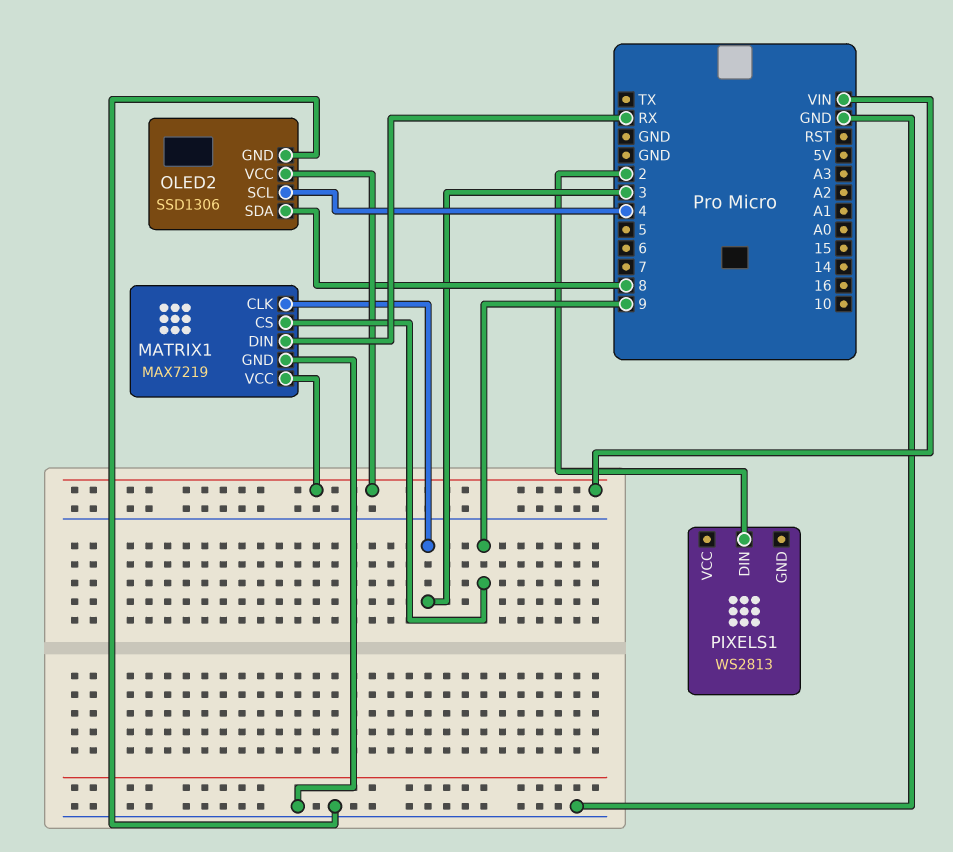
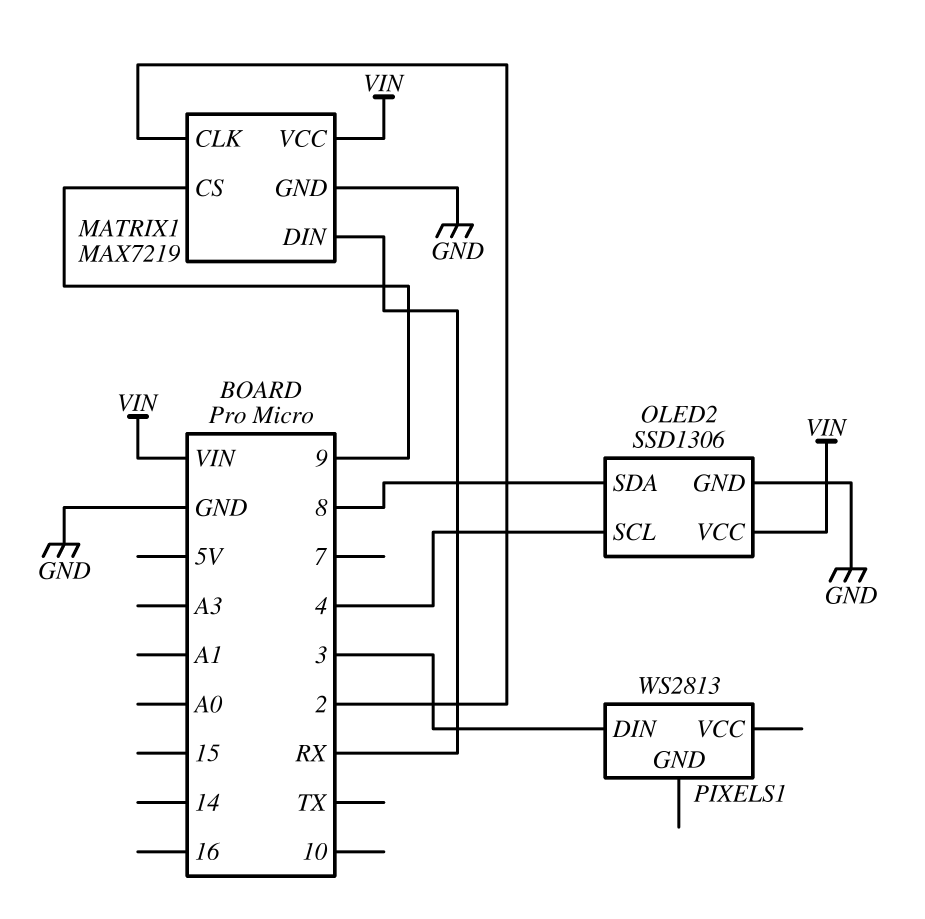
MATRIX1 pin CLK: 3 -> 2
PIXELS1 pin DIN: 2 -> 3

